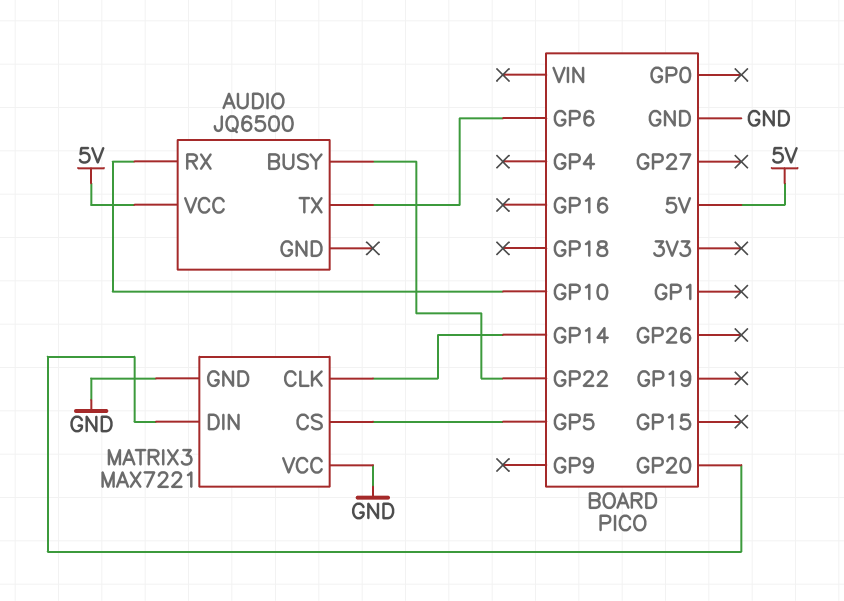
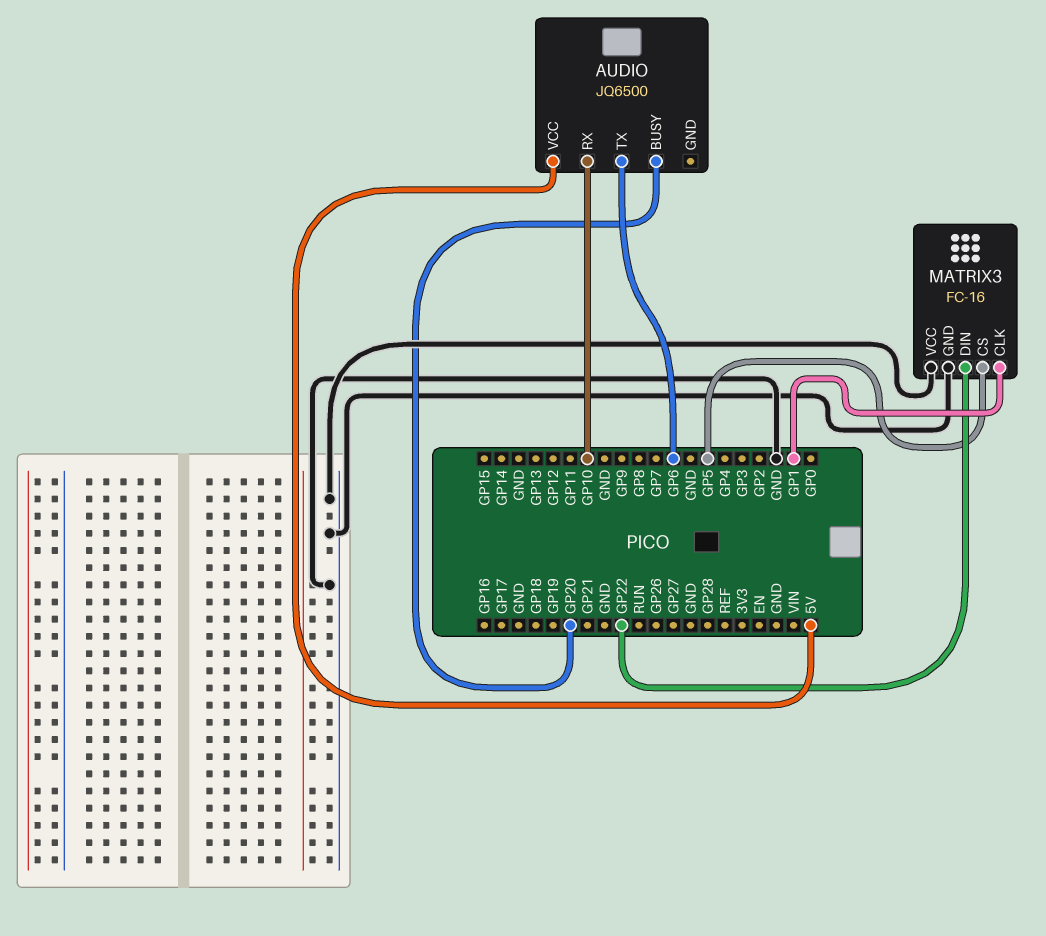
AUDIO pin BUSY: GP22 -> GP20
MATRIX3: MAX7221 -> FC-16
MATRIX3 pin CLK: GP14 -> GP1
MATRIX3 pin DIN: GP20 -> GP22

